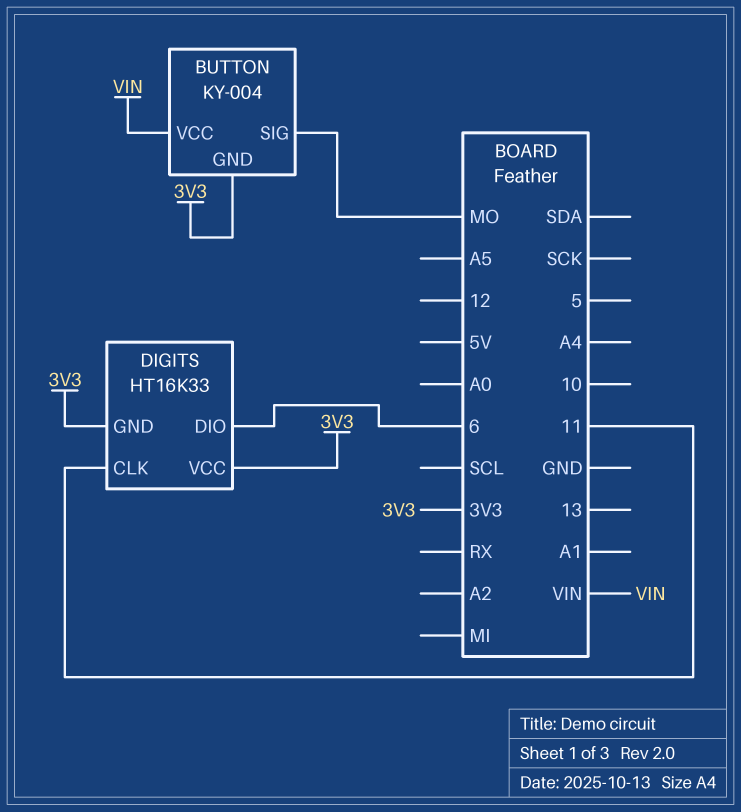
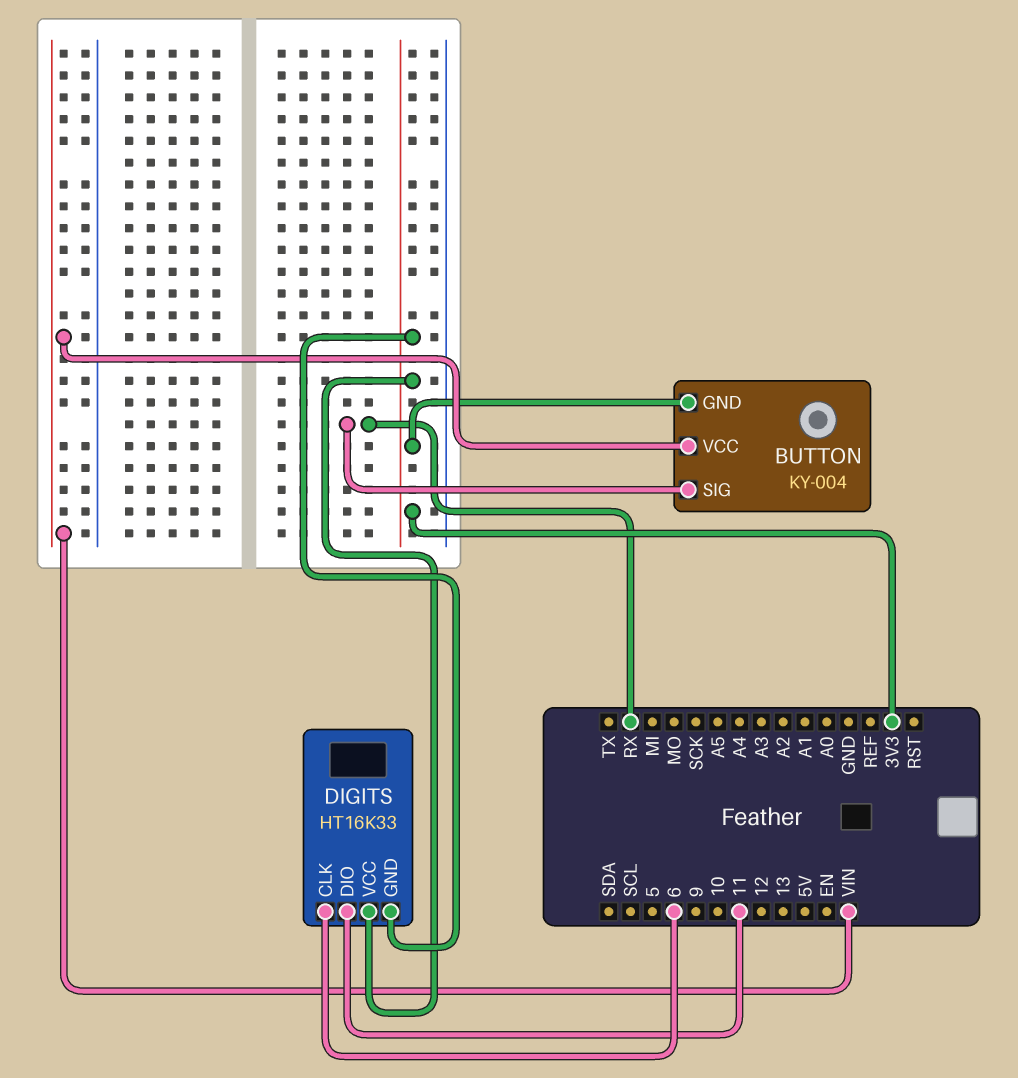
BUTTON pin SIG: MO -> RX
DIGITS pin CLK: 11 -> 6
DIGITS pin DIO: 6 -> 11

